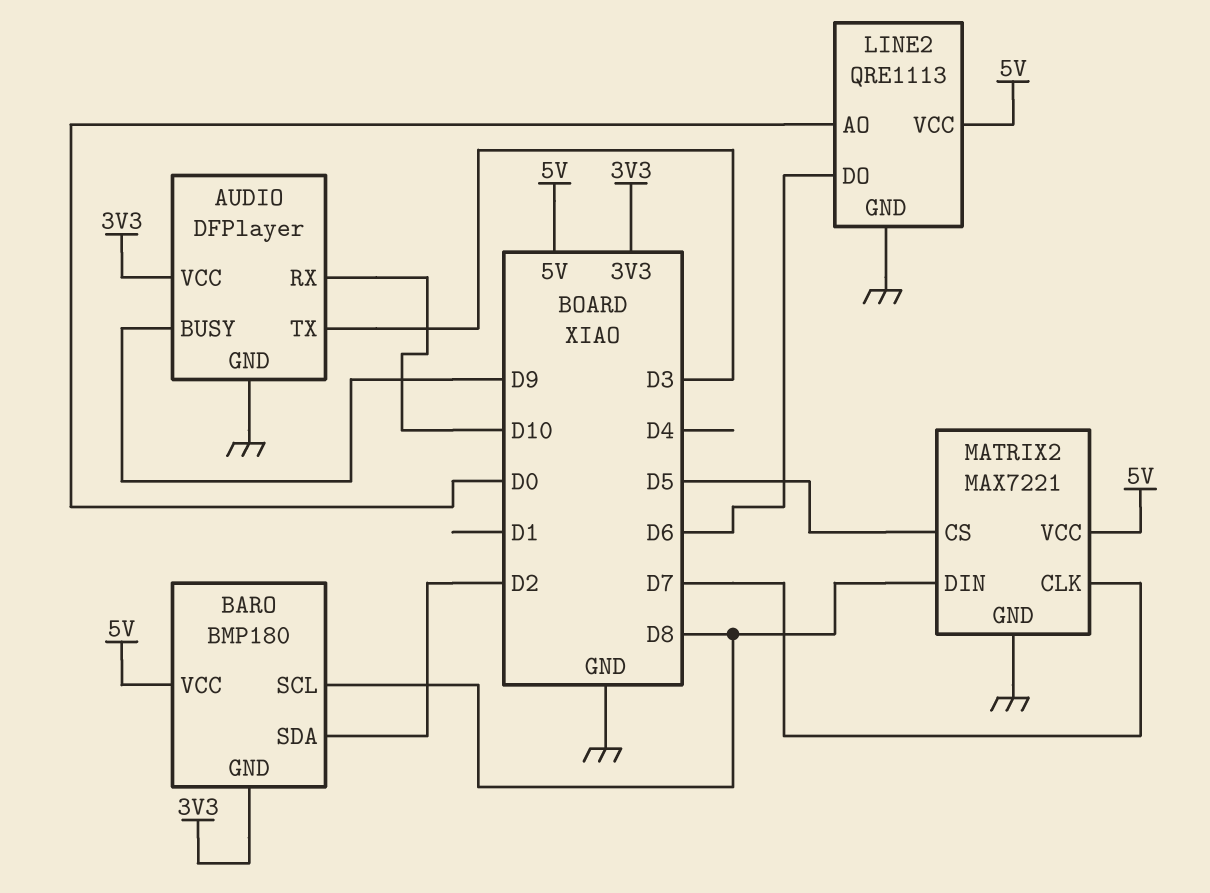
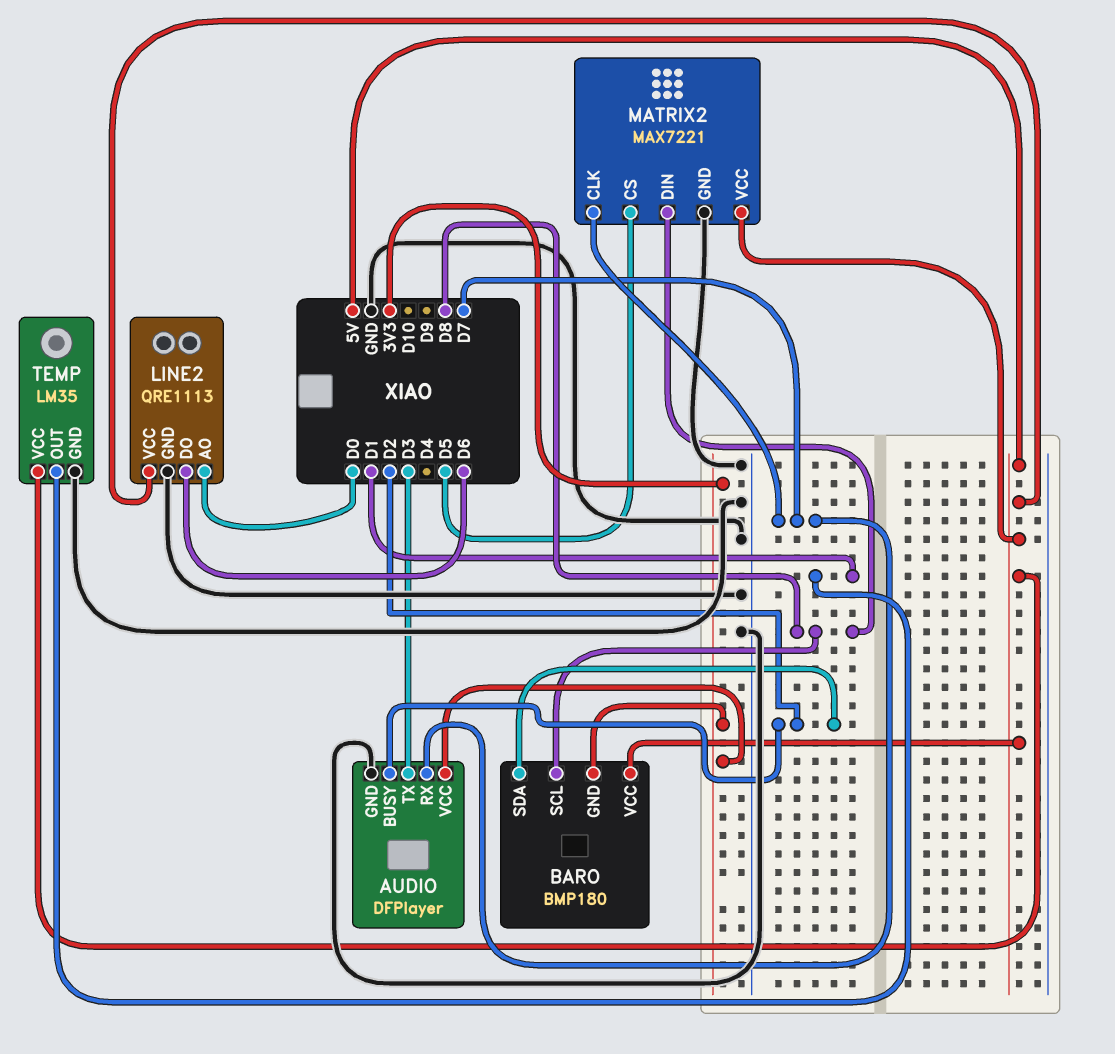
AUDIO pin BUSY: D9 -> D2
AUDIO pin RX: D10 -> D7
TEMP: none -> LM35
TEMP pin GND: none -> GND
TEMP pin OUT: none -> D1
TEMP pin VCC: none -> 5V

